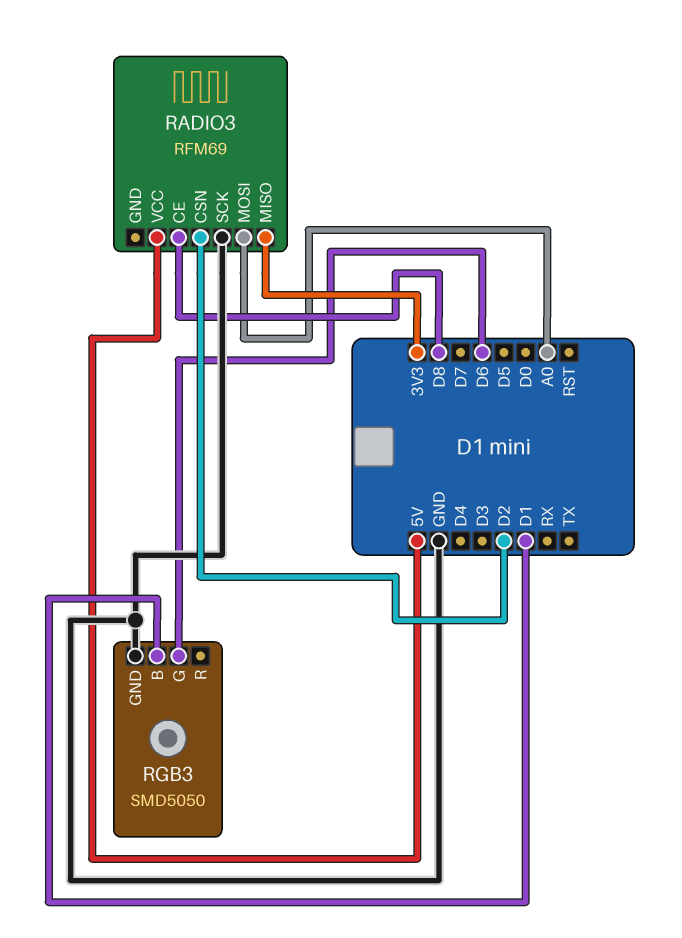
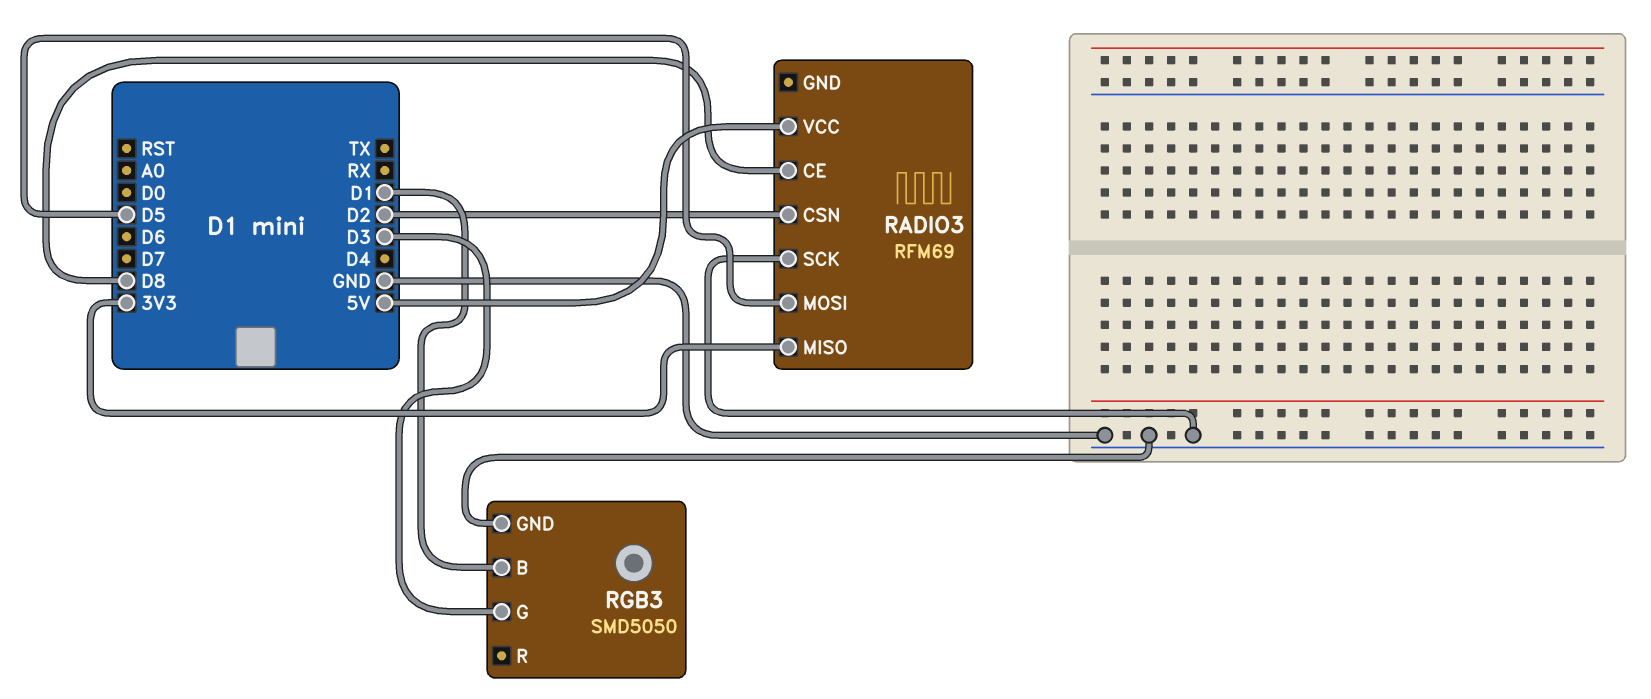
RADIO3 pin MOSI: A0 -> D5
RGB3 pin G: D6 -> D3

